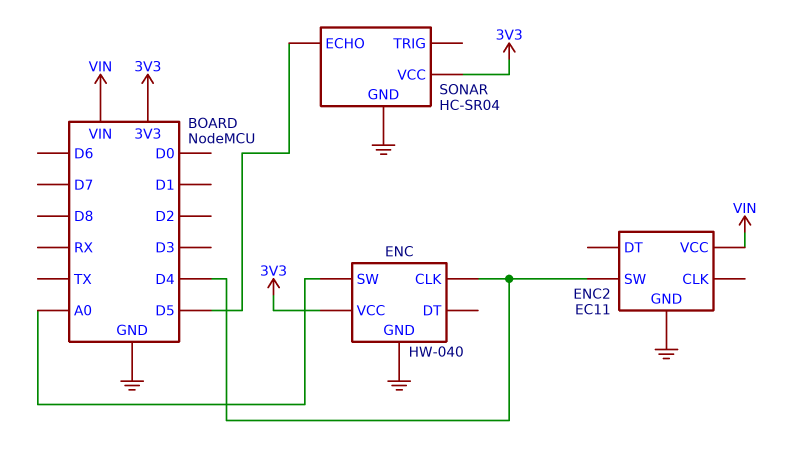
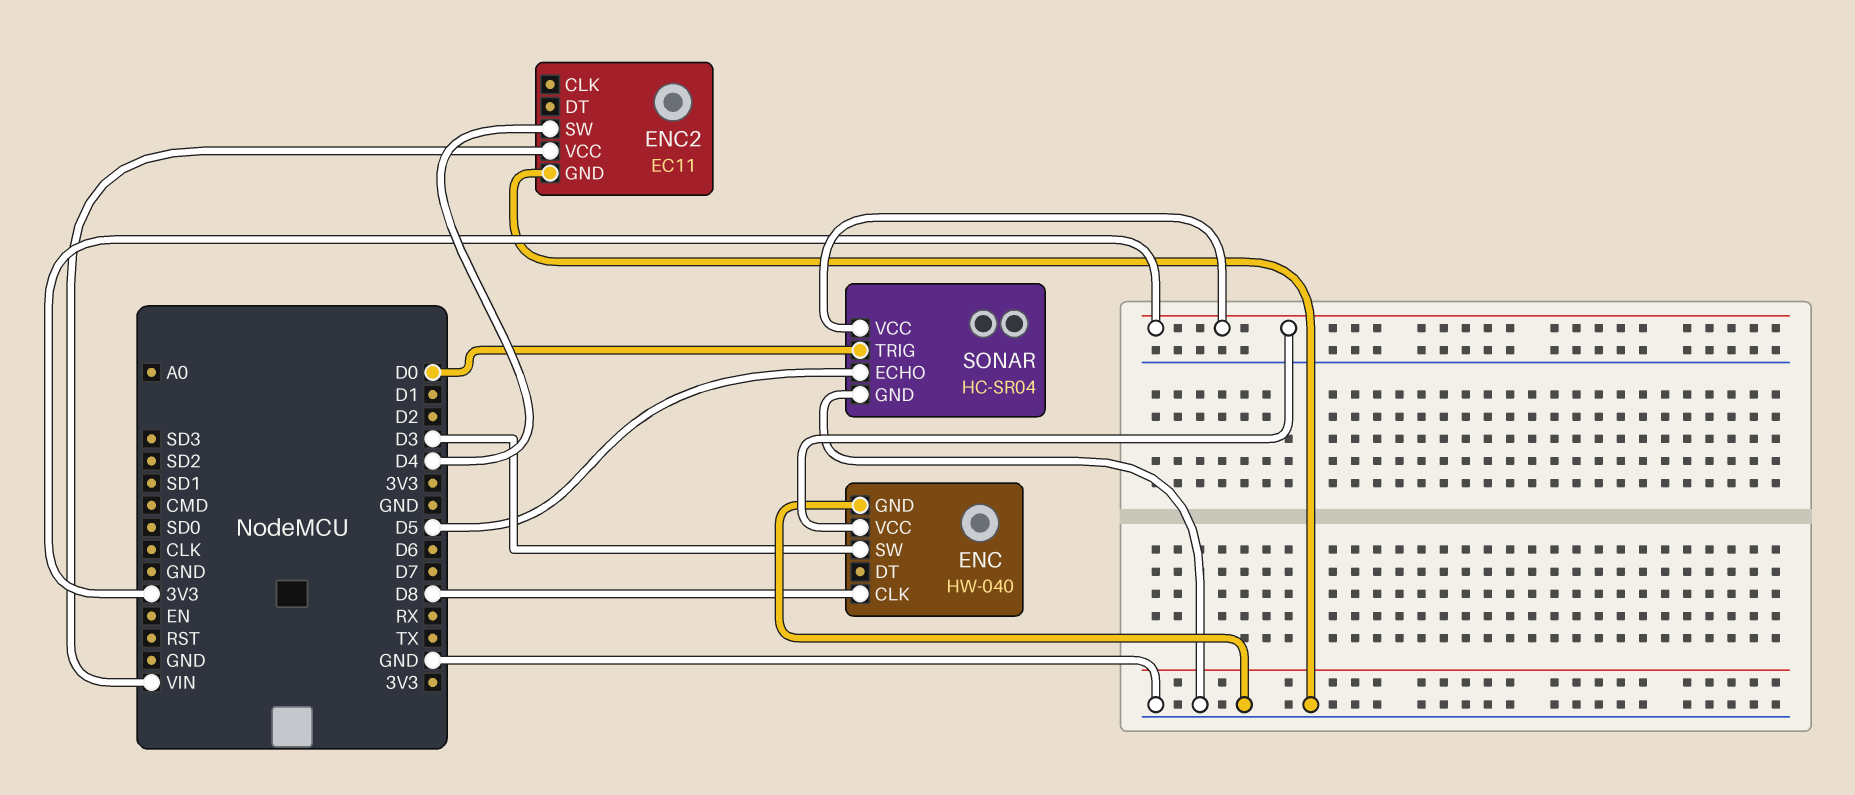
ENC pin CLK: D4 -> D8
ENC pin SW: A0 -> D3
SONAR pin TRIG: none -> D0

